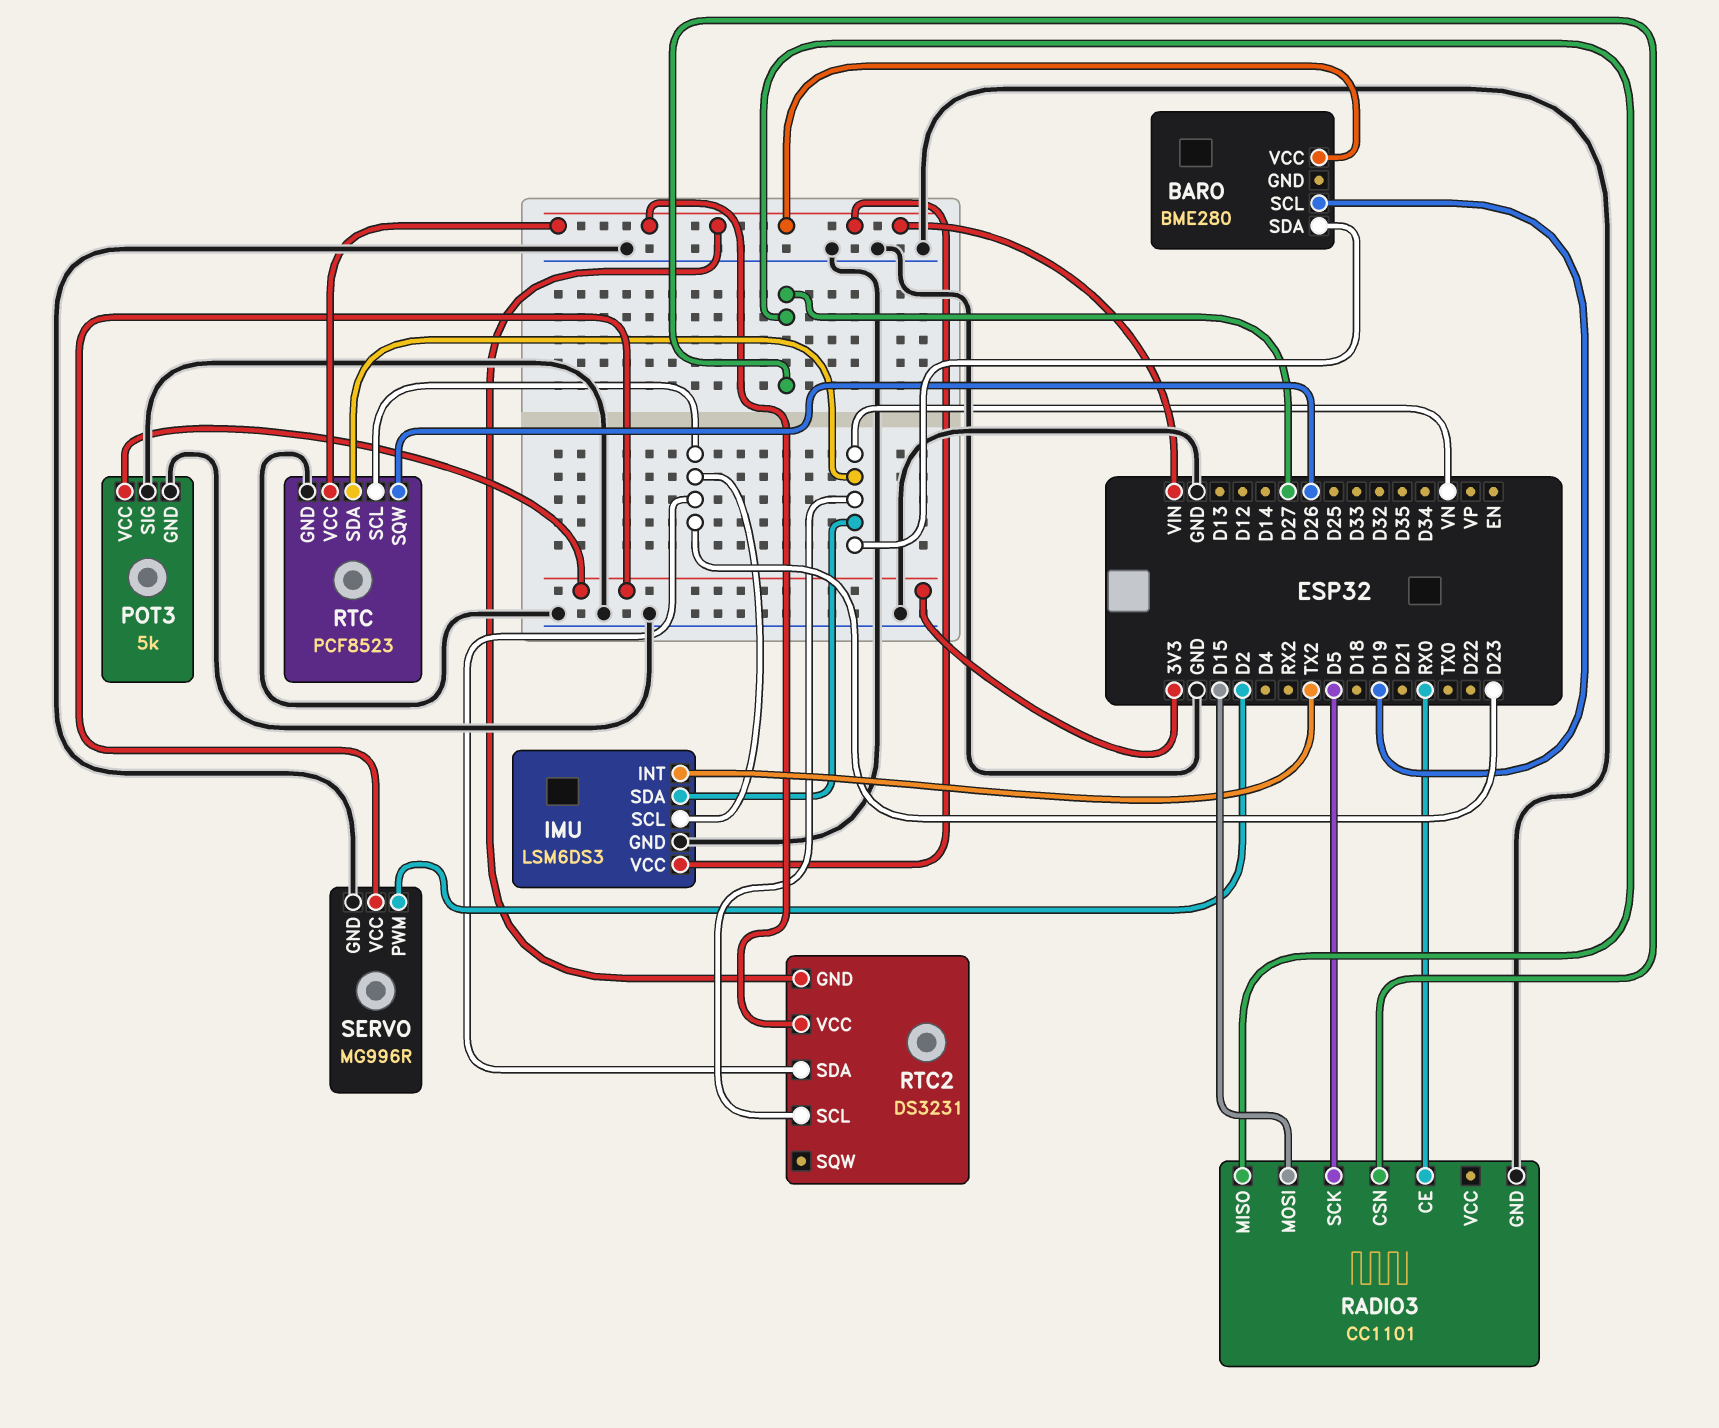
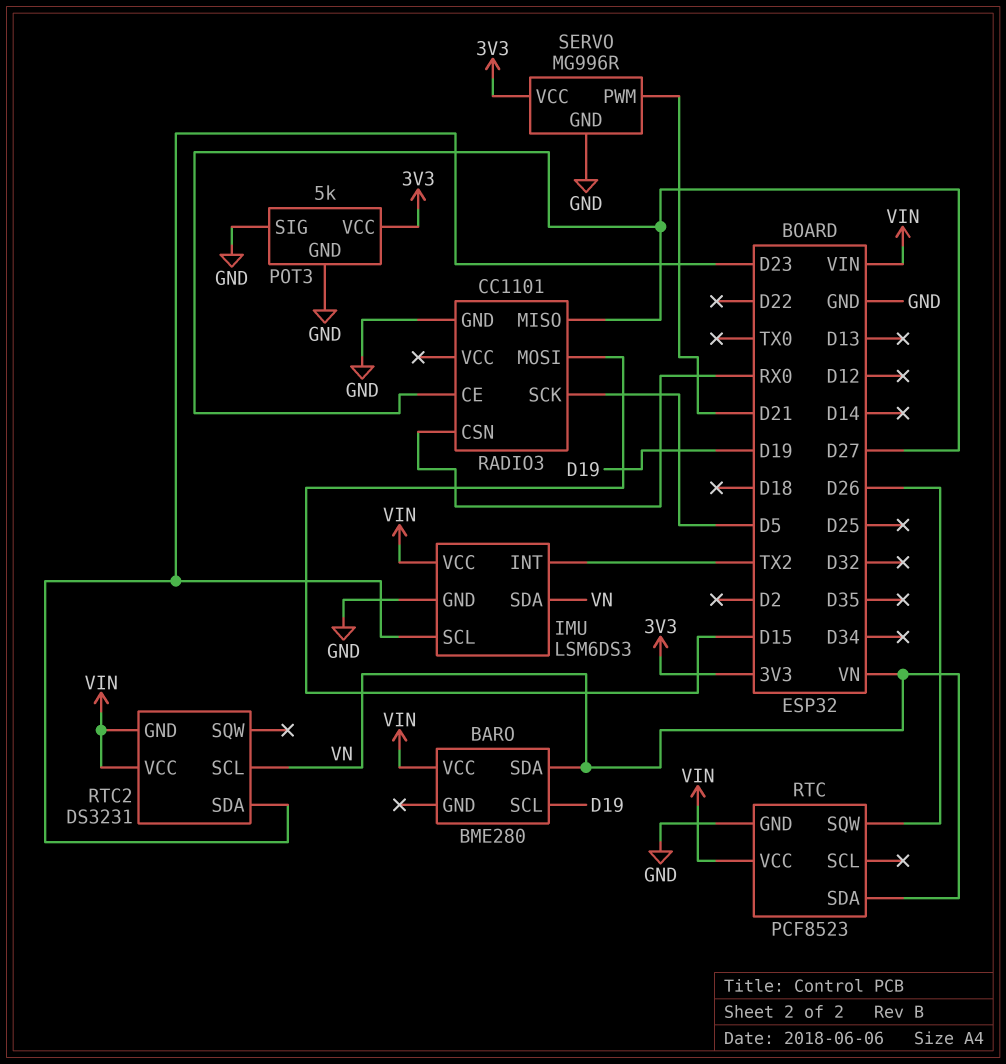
RADIO3 pin CE: RX0 -> D27
RADIO3 pin CSN: D27 -> RX0
RTC pin SCL: D23 -> none
SERVO pin PWM: D2 -> D21

